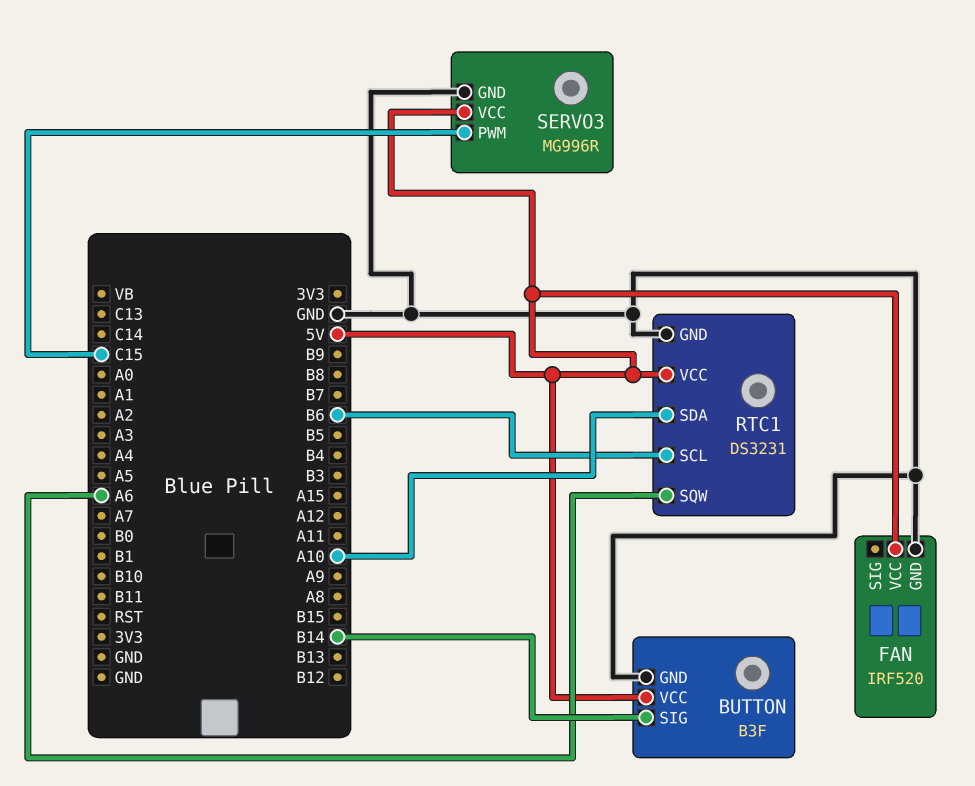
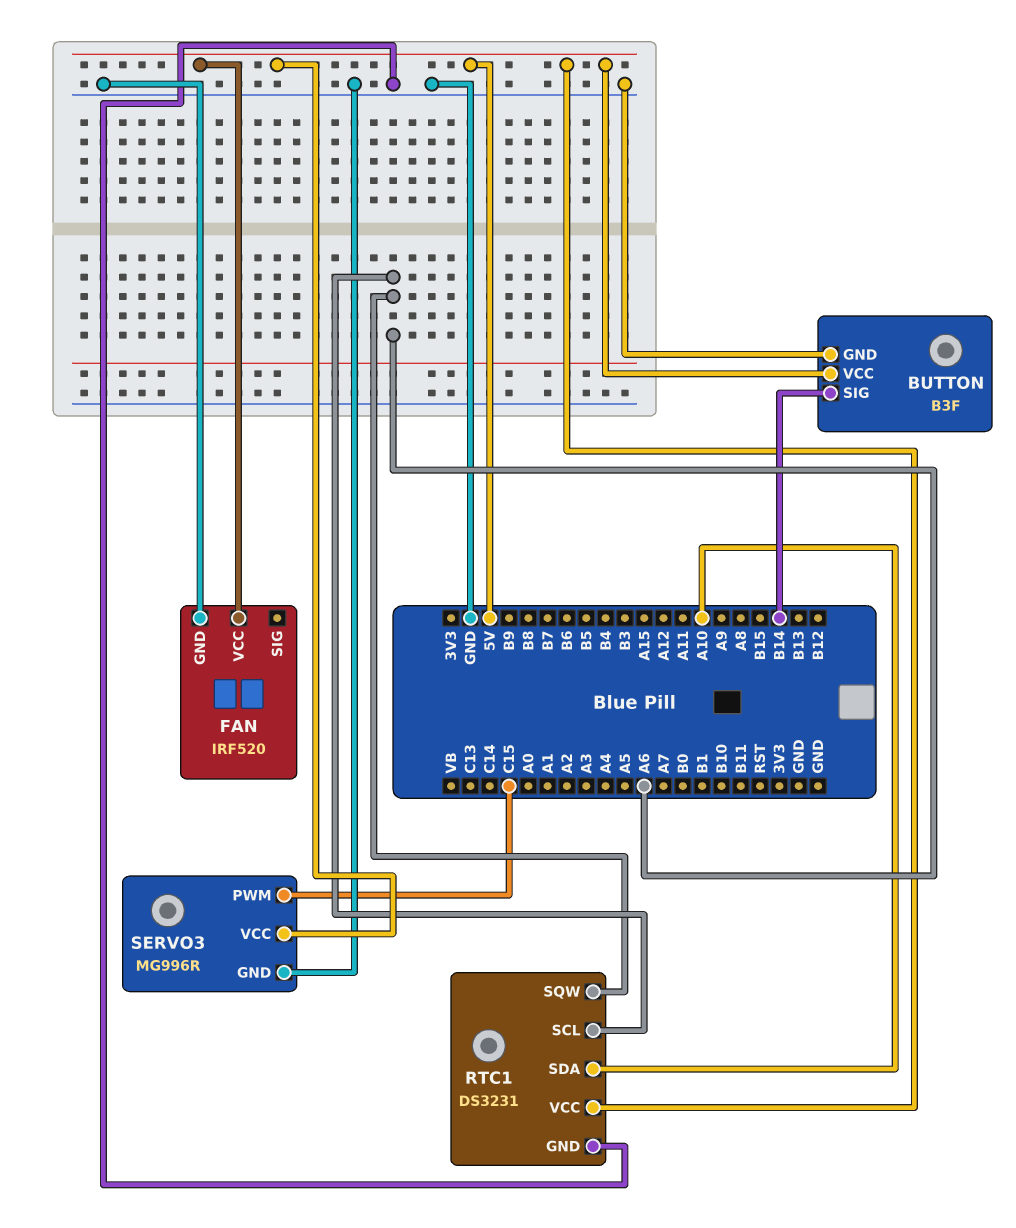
RTC1 pin SCL: B6 -> A6

